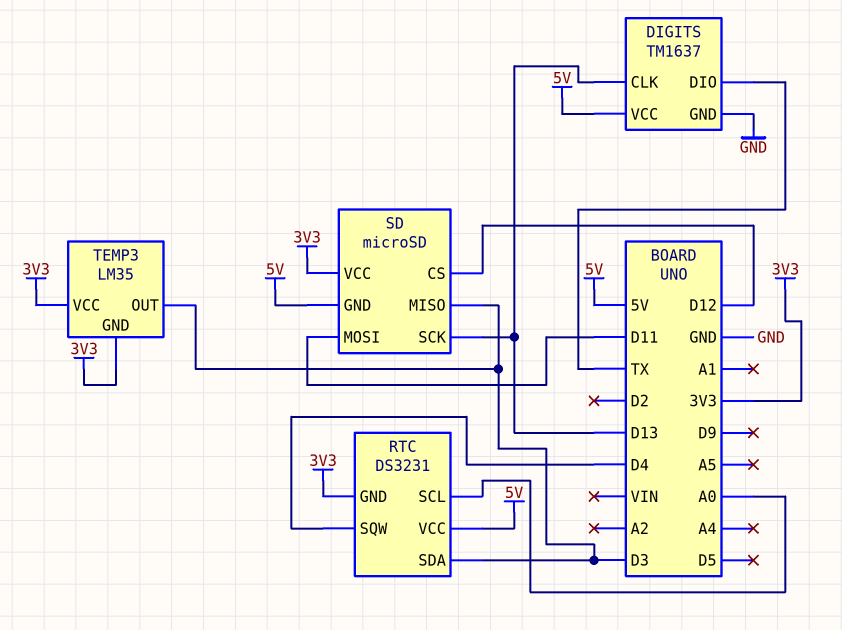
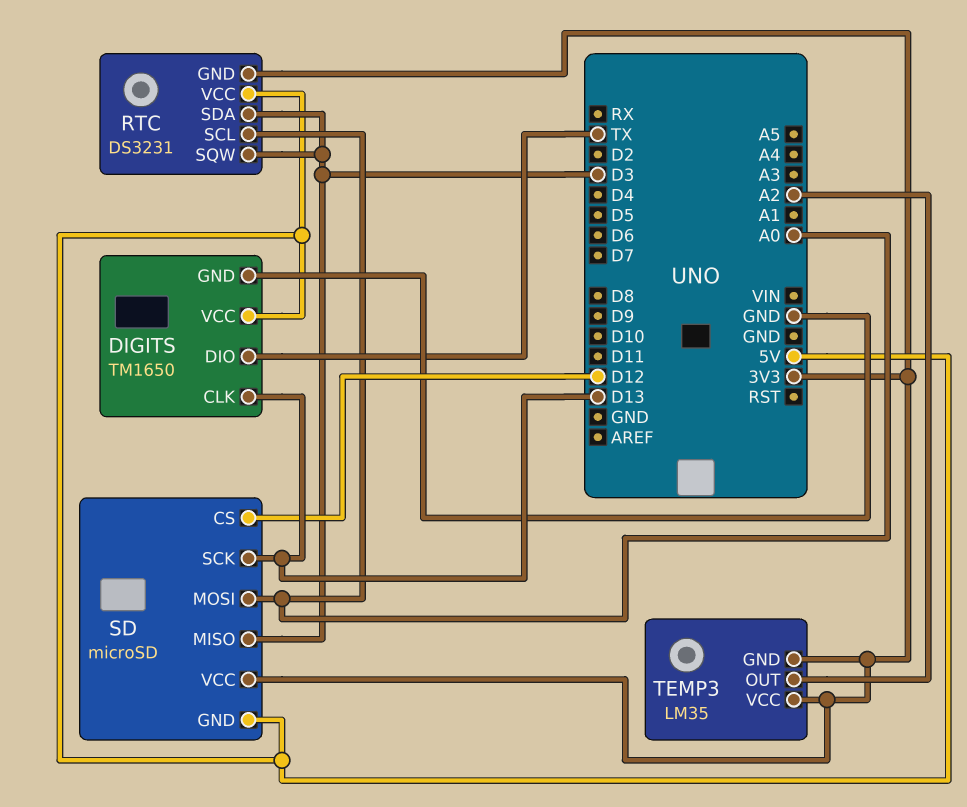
DIGITS: TM1637 -> TM1650
RTC pin SQW: D4 -> D3
SD pin MOSI: D11 -> A0
TEMP3 pin OUT: D3 -> A2

